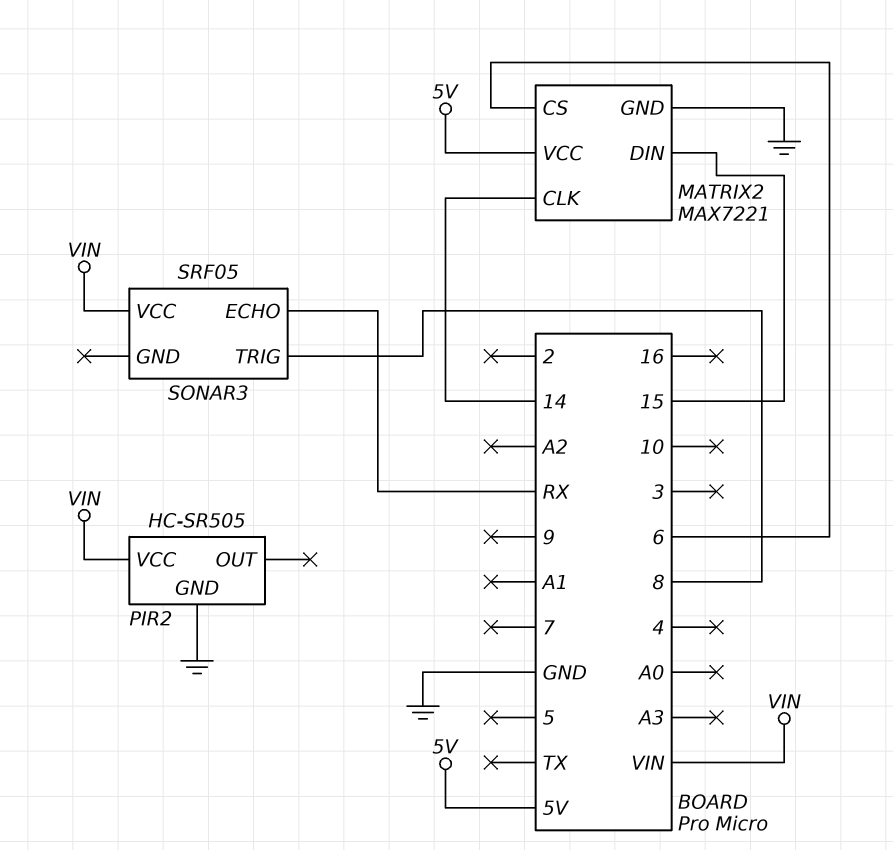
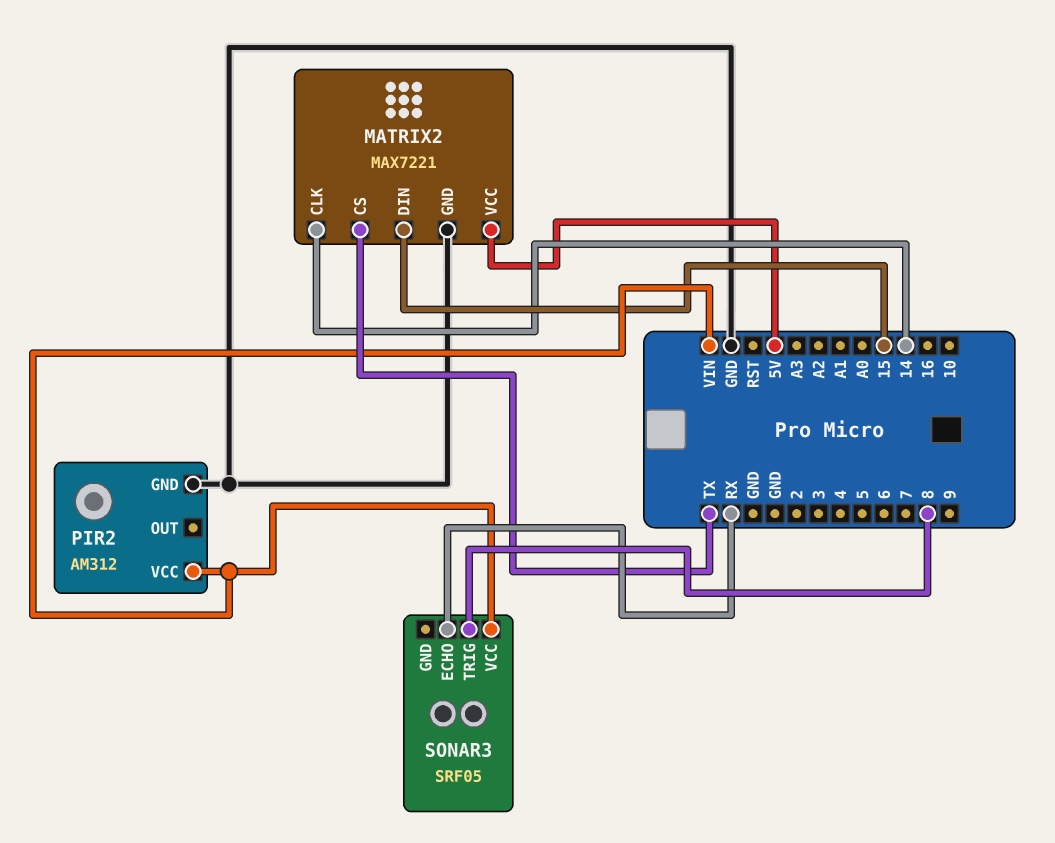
MATRIX2 pin CS: 6 -> TX
PIR2: HC-SR505 -> AM312

